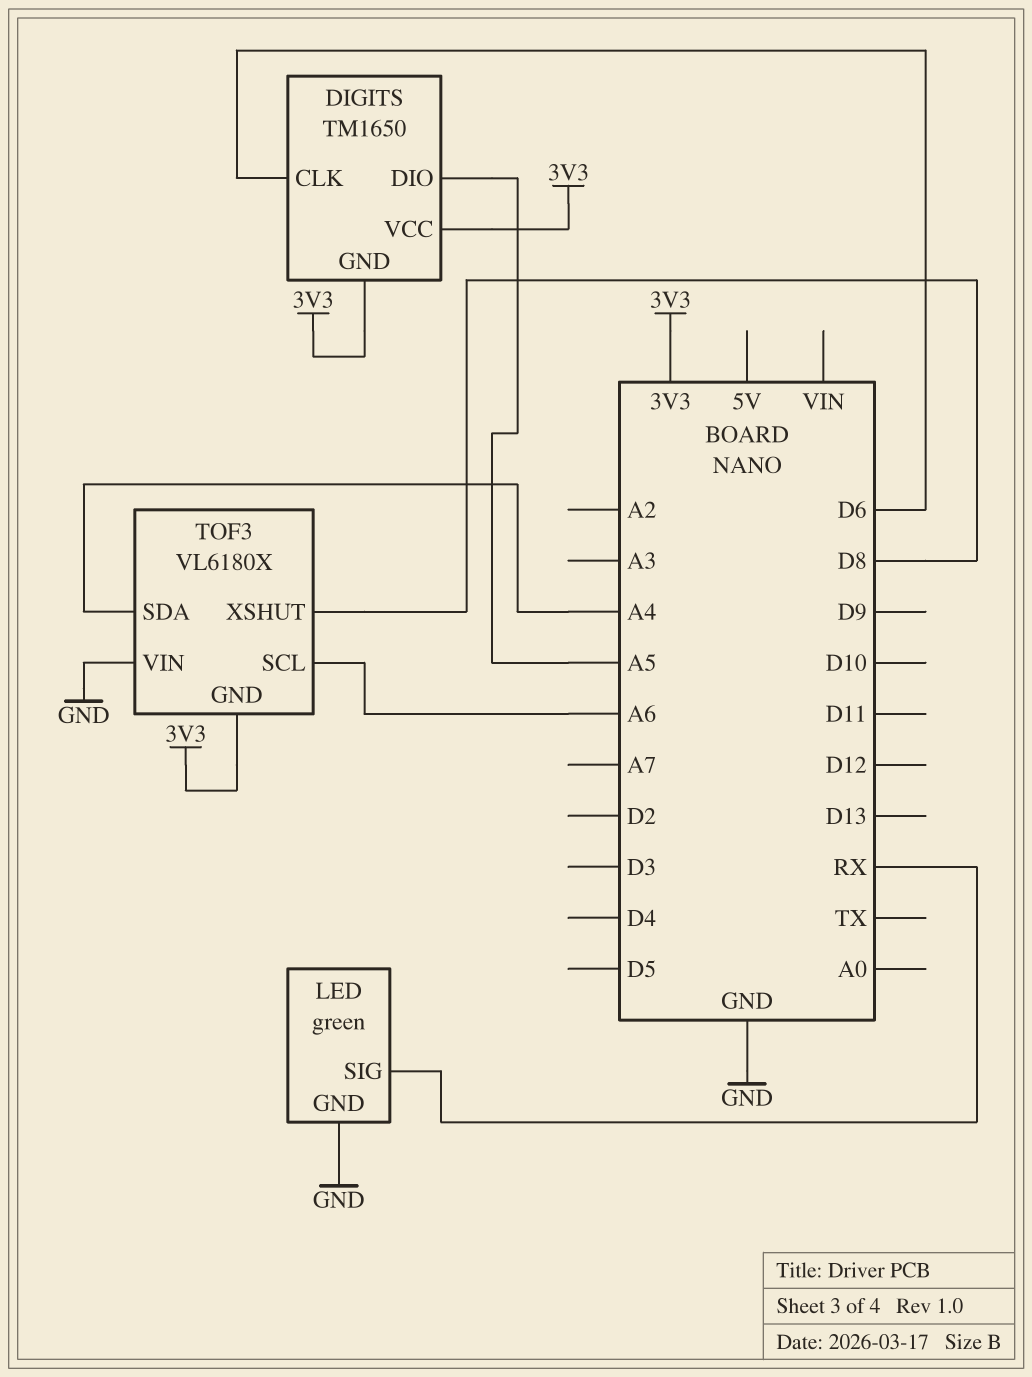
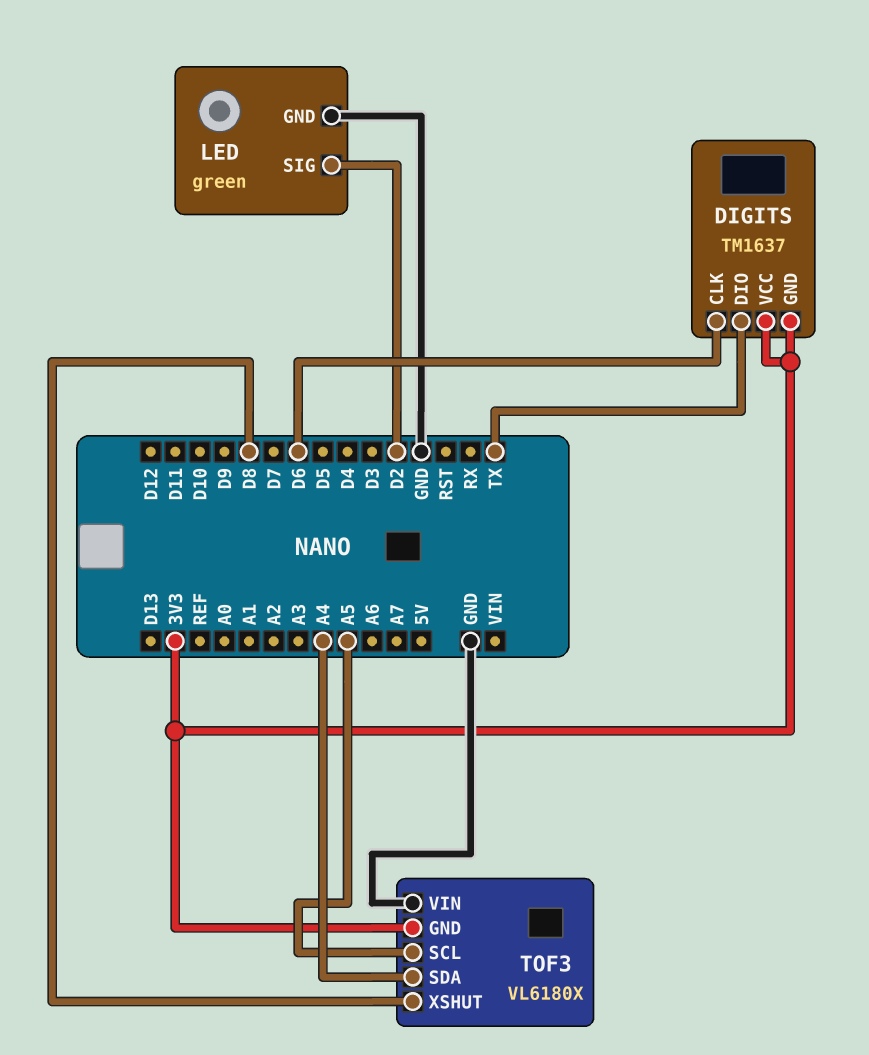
DIGITS: TM1650 -> TM1637
DIGITS pin DIO: A5 -> TX
LED pin SIG: RX -> D2
TOF3 pin SCL: A6 -> A5

